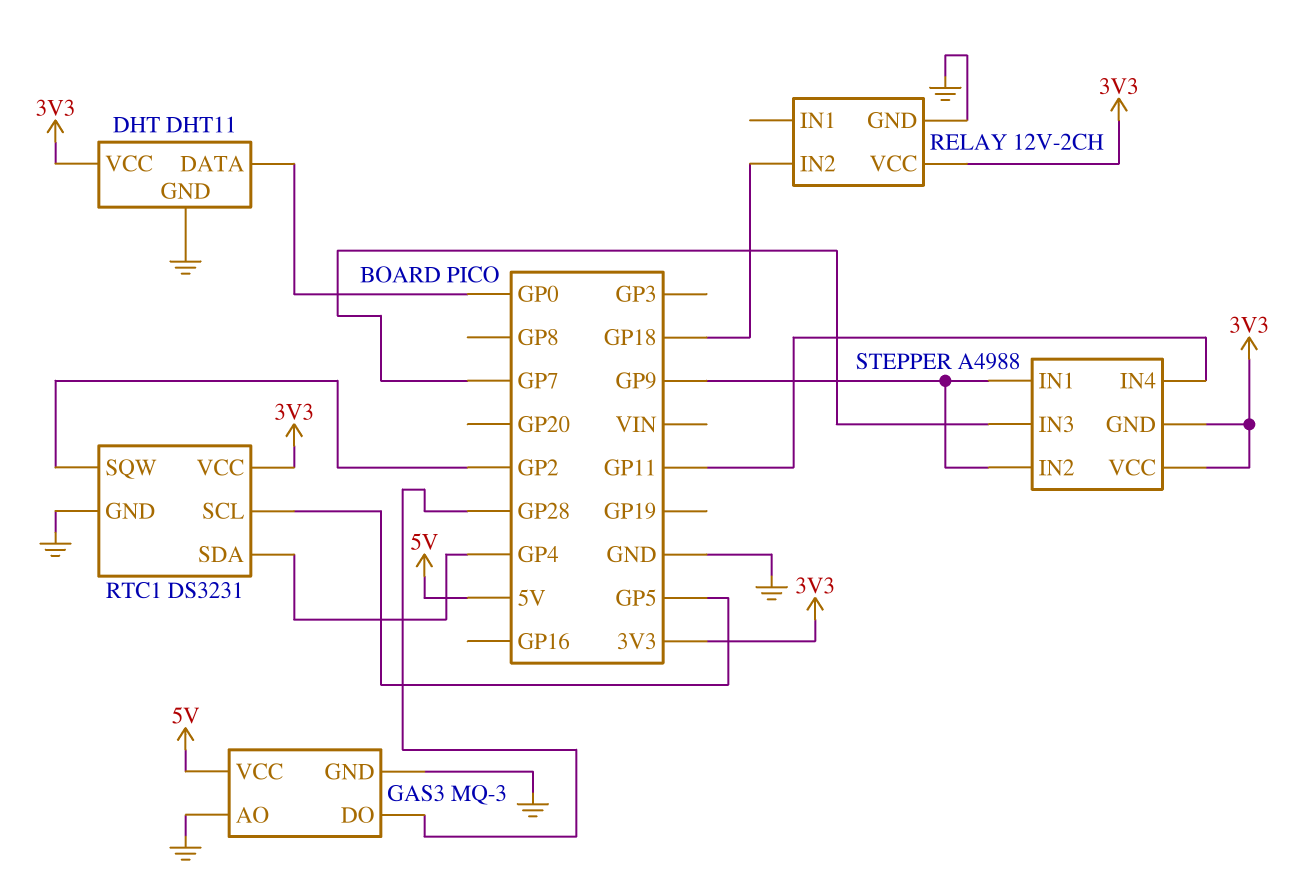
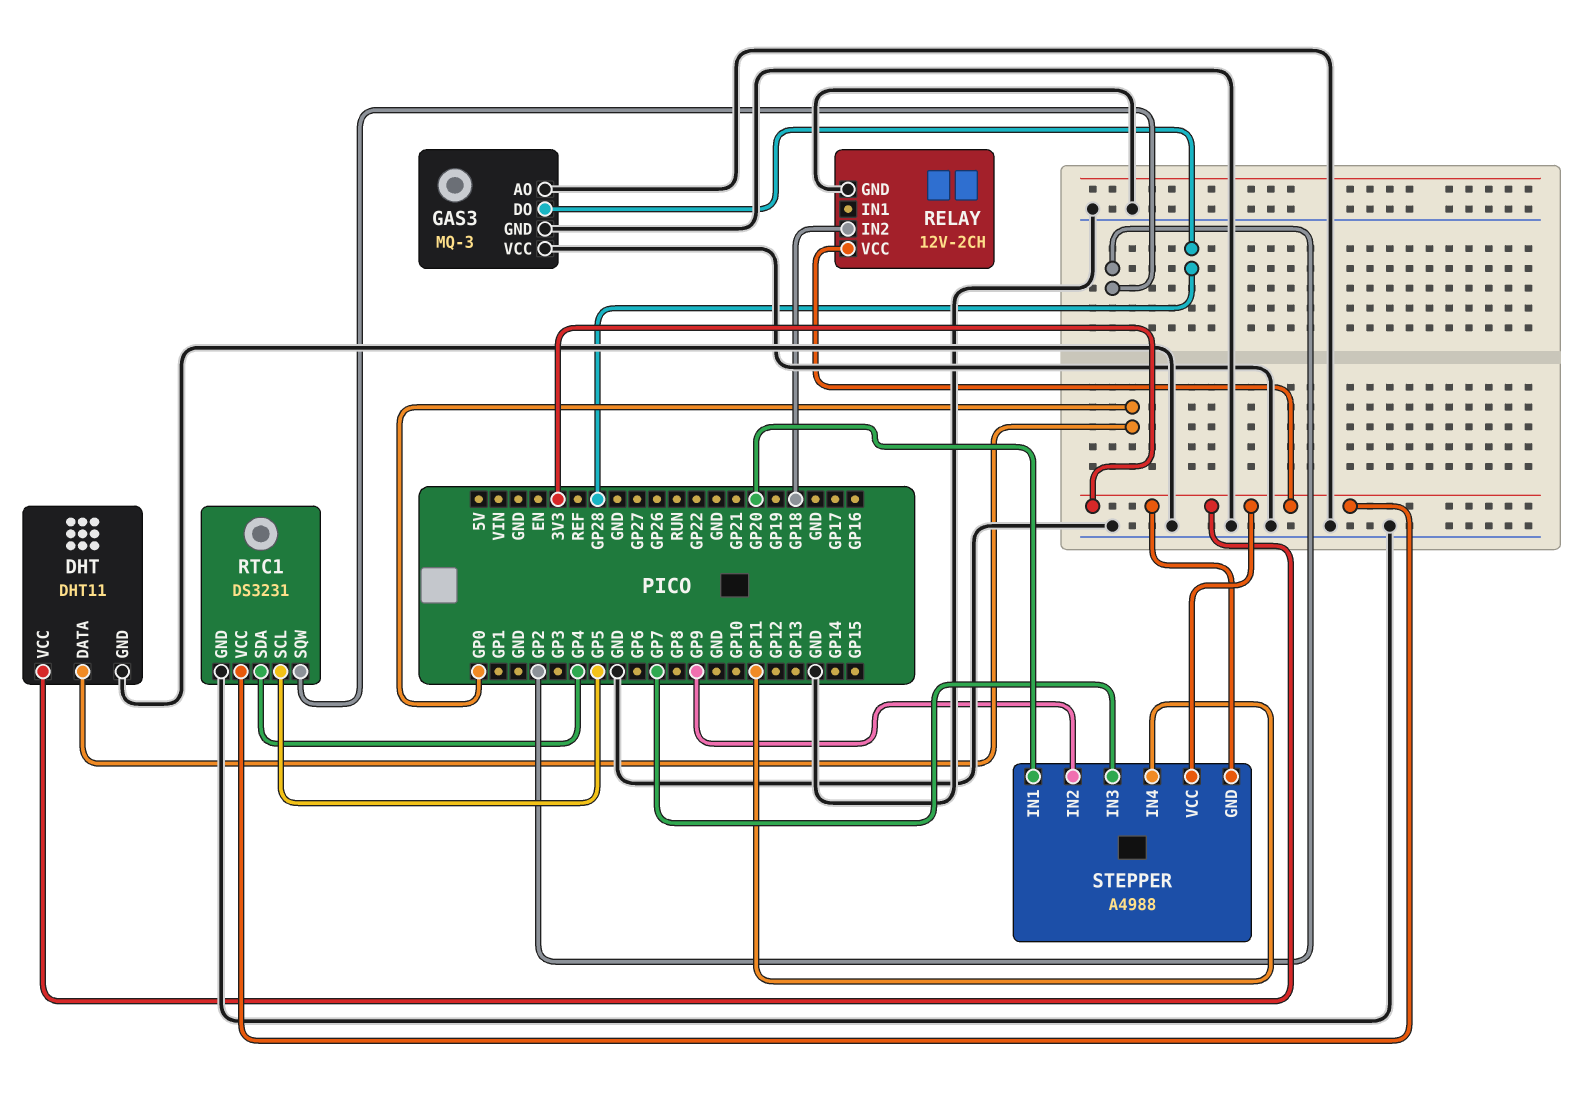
GAS3 pin VCC: 5V -> GND
STEPPER pin IN1: GP9 -> GP20

